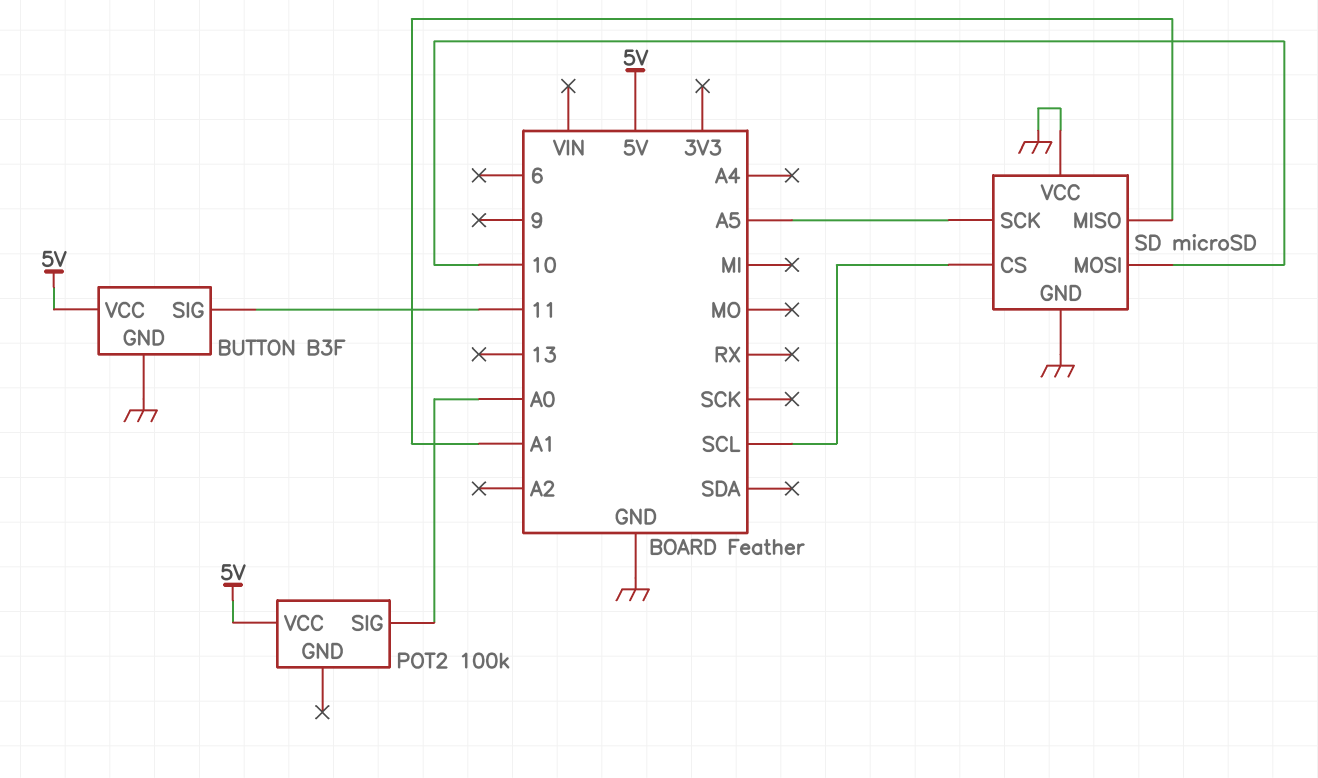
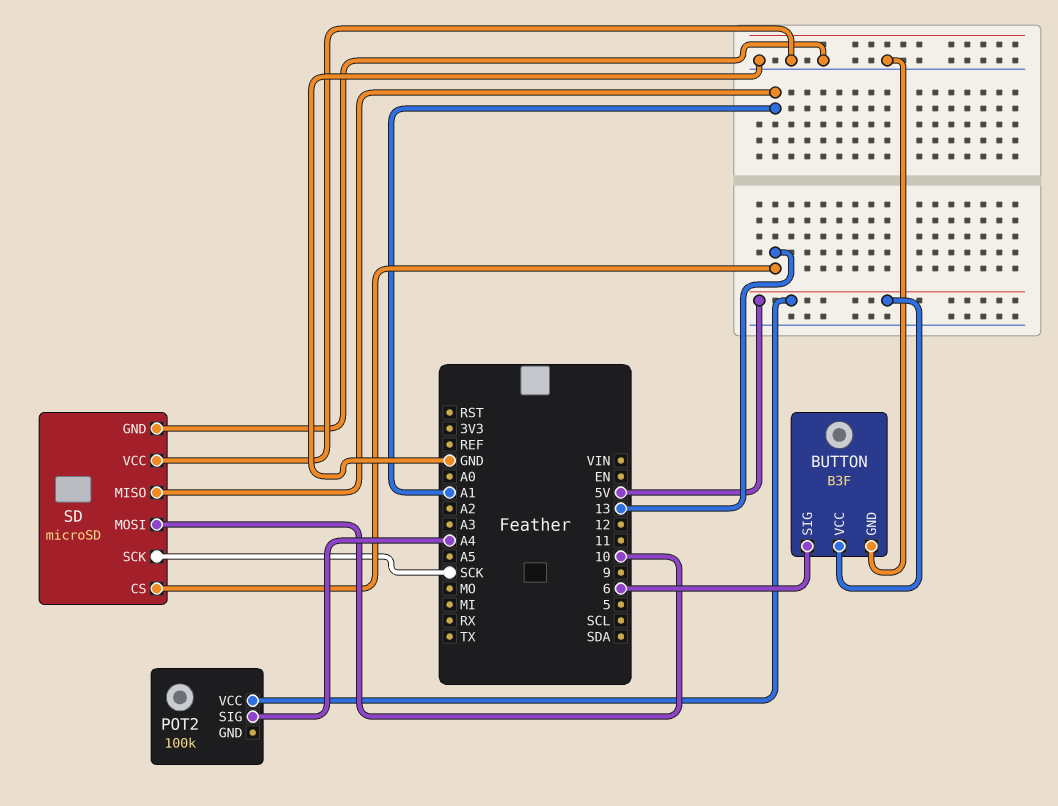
BUTTON pin SIG: 11 -> 6
POT2 pin SIG: A0 -> A4
SD pin CS: SCL -> 13
SD pin SCK: A5 -> SCK

